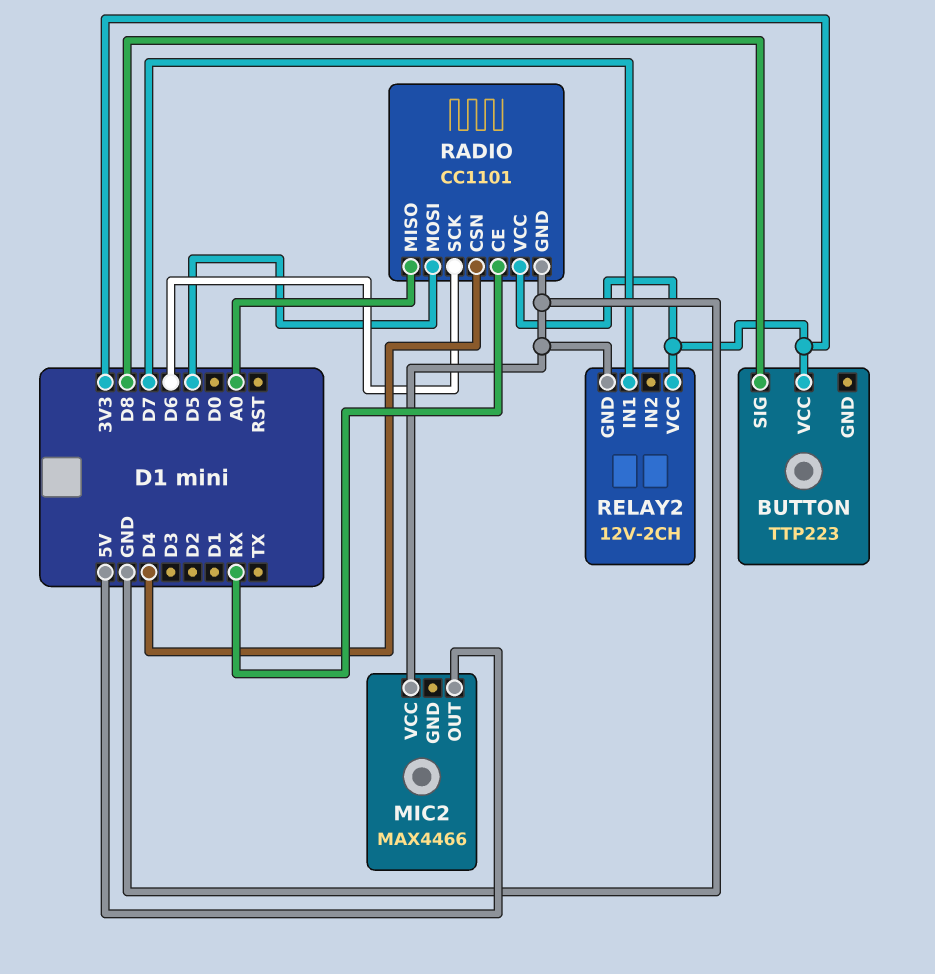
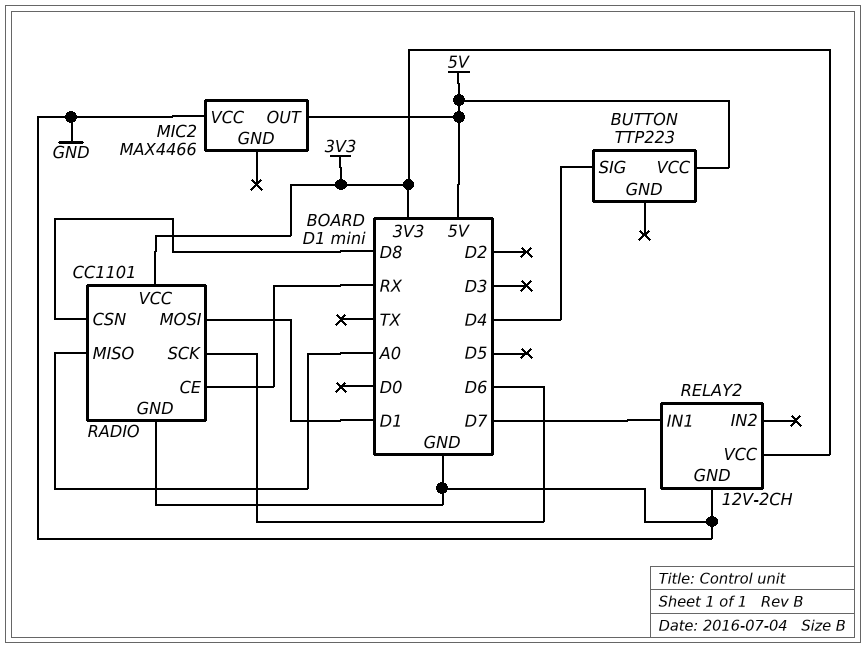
BUTTON pin SIG: D8 -> D4
BUTTON pin VCC: 3V3 -> 5V
RADIO pin CSN: D4 -> D8
RADIO pin MOSI: D5 -> D1

